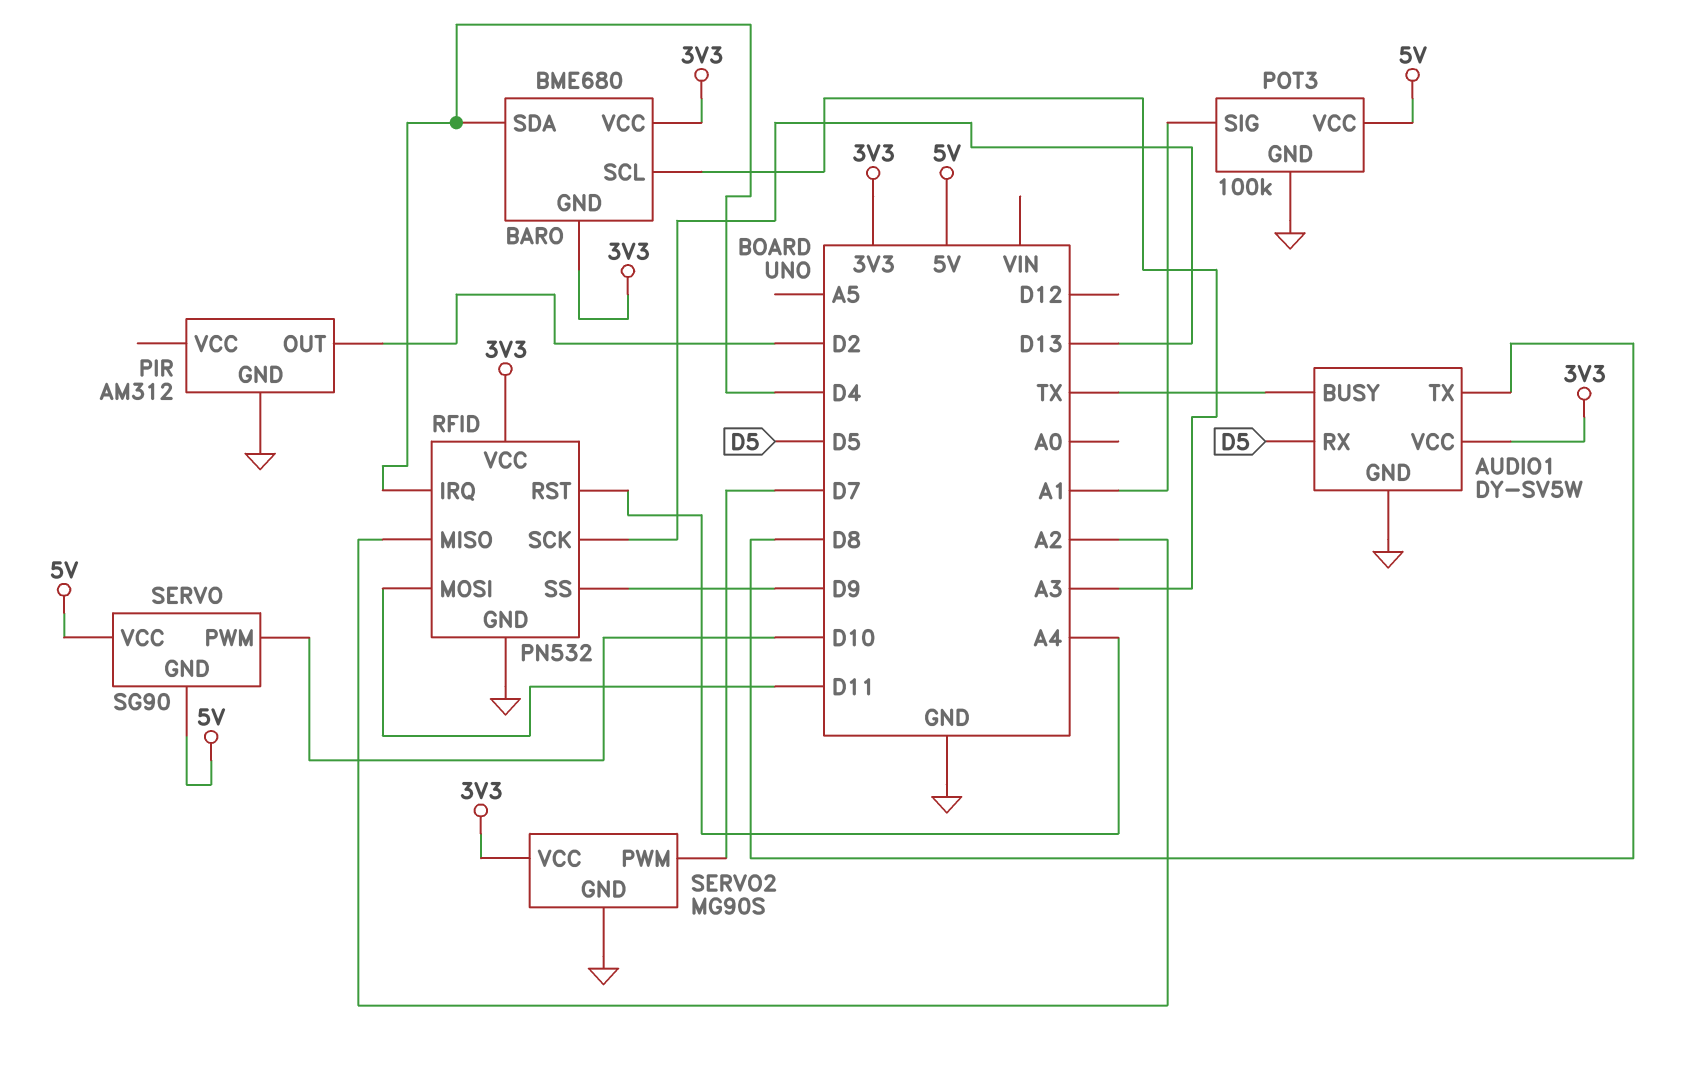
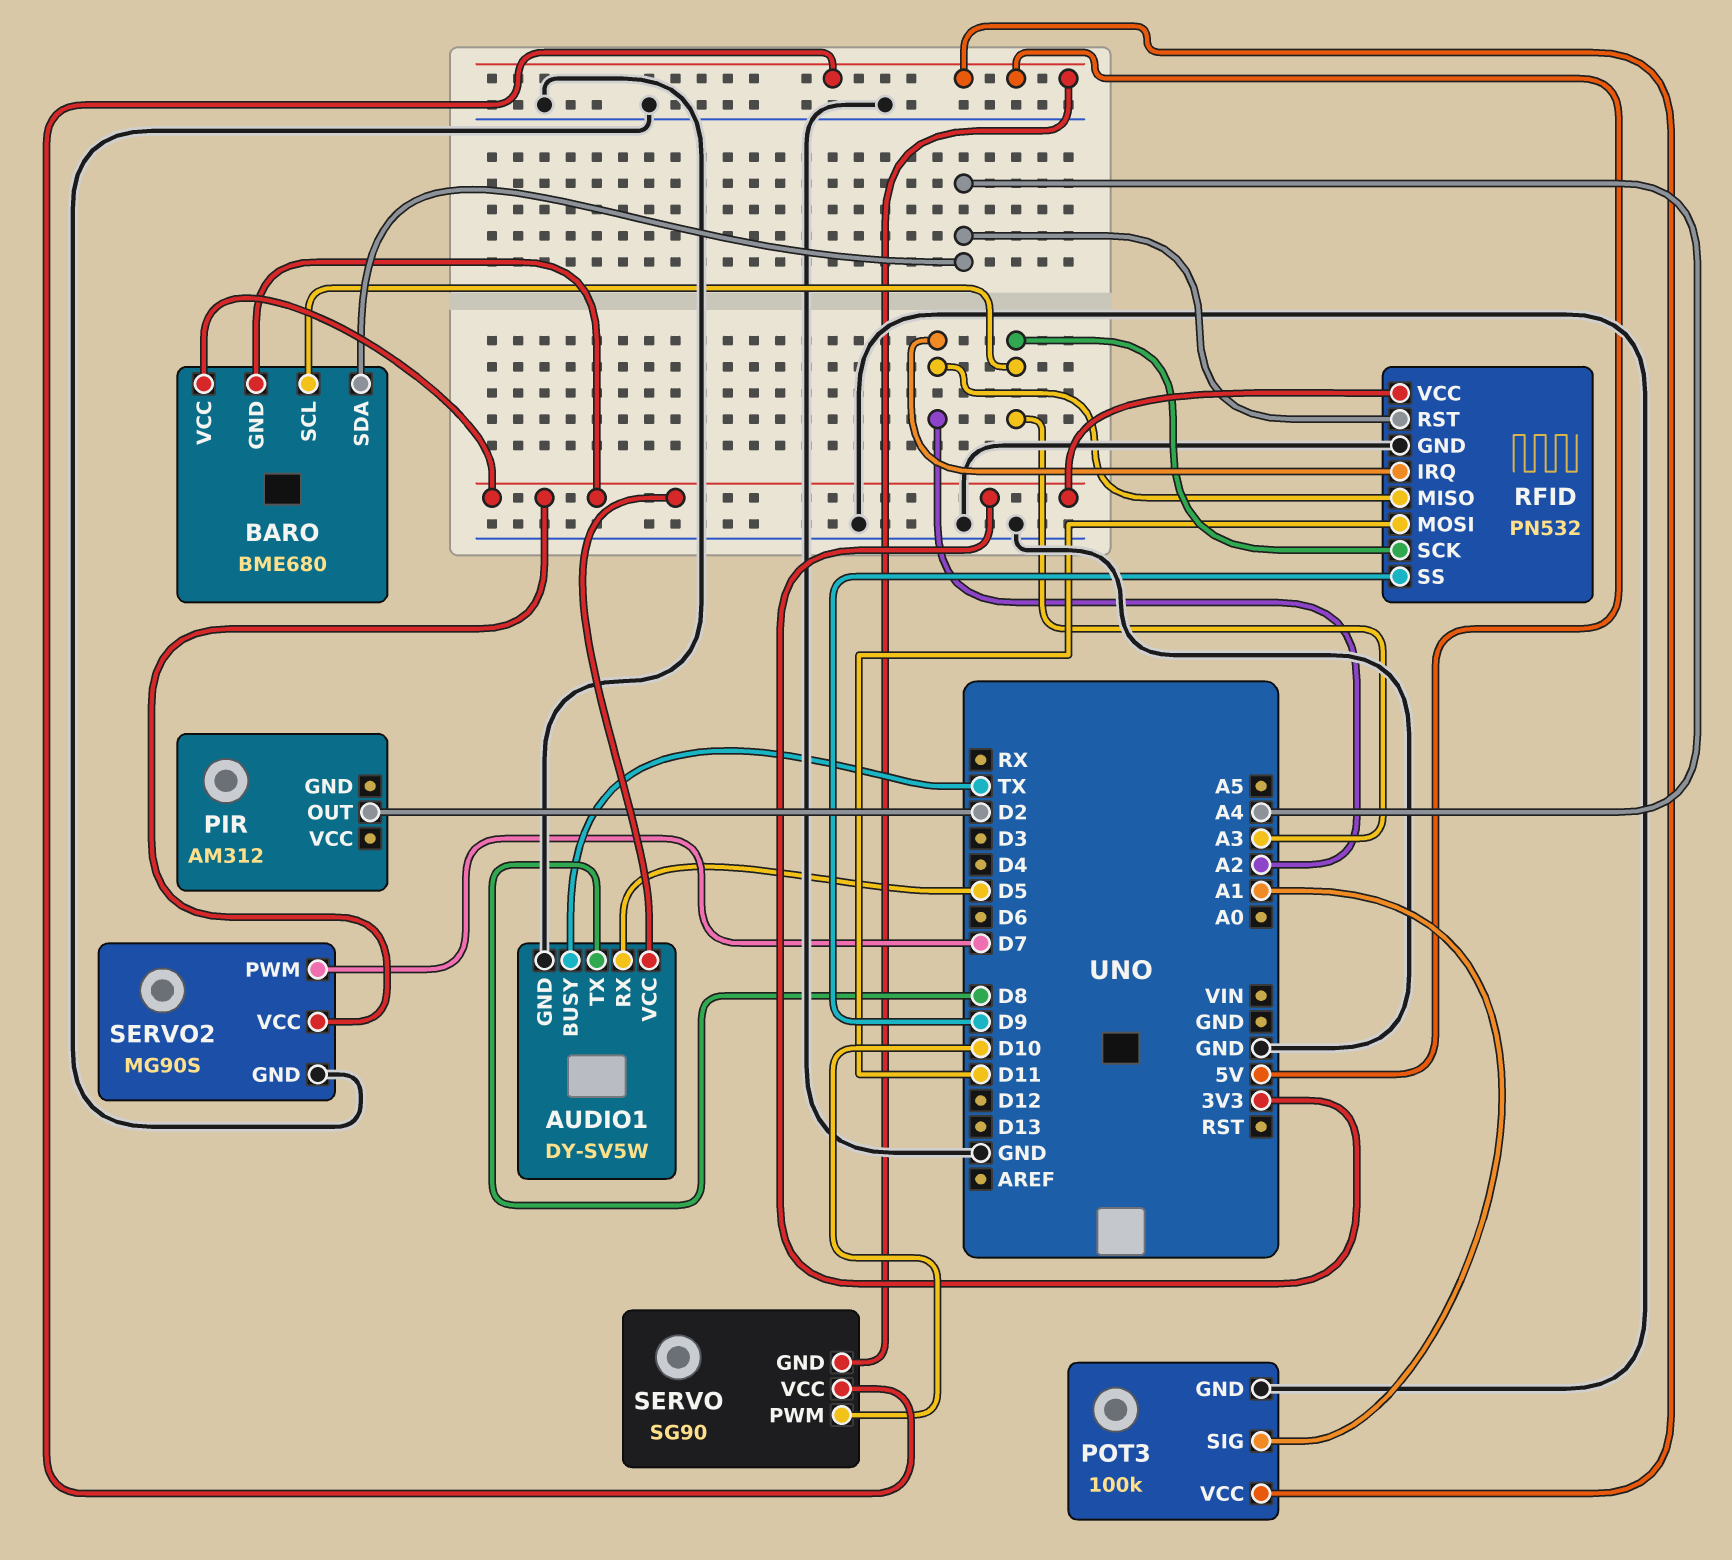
BARO pin SDA: D4 -> A4
PIR pin GND: GND -> none
RFID pin IRQ: D4 -> A2
RFID pin SCK: D13 -> A3

